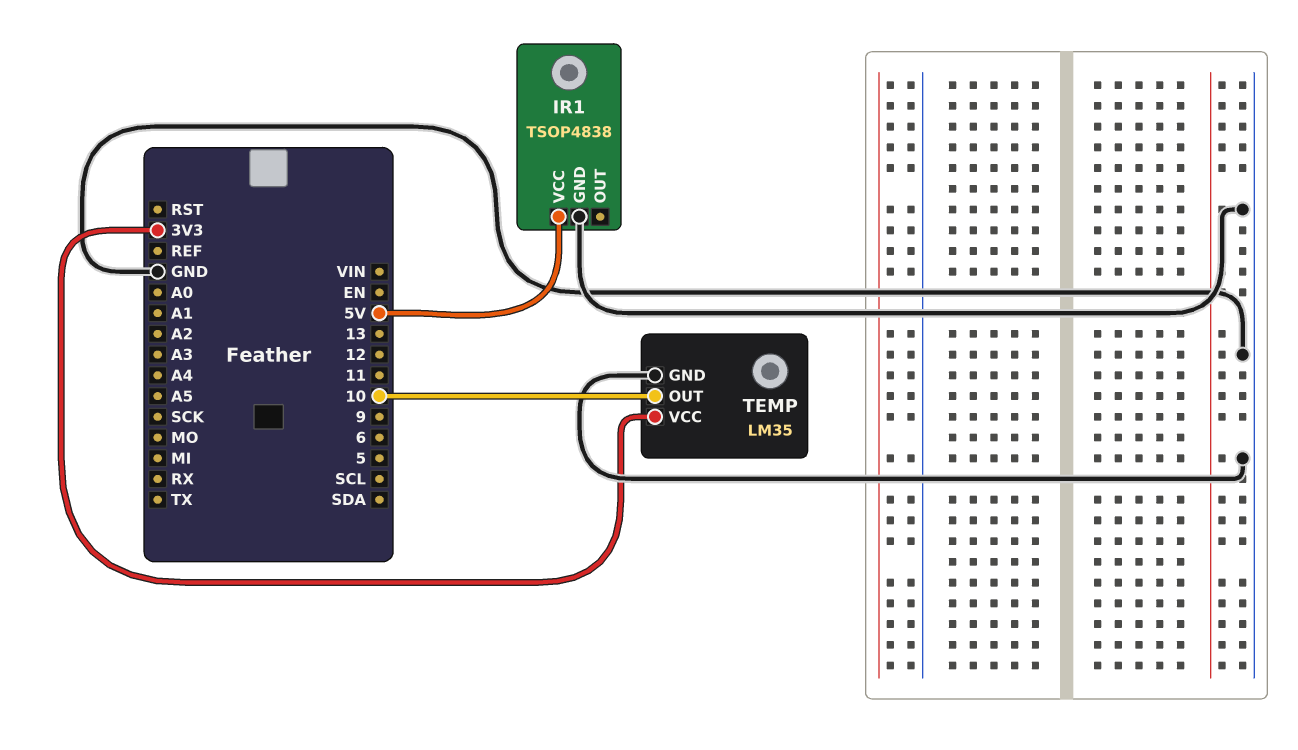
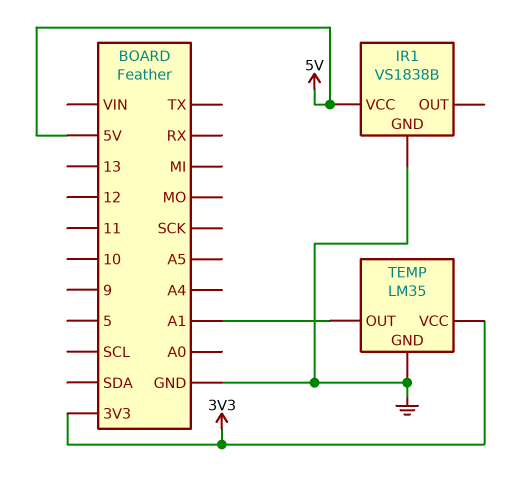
IR1: TSOP4838 -> VS1838B
TEMP pin OUT: 10 -> A1

